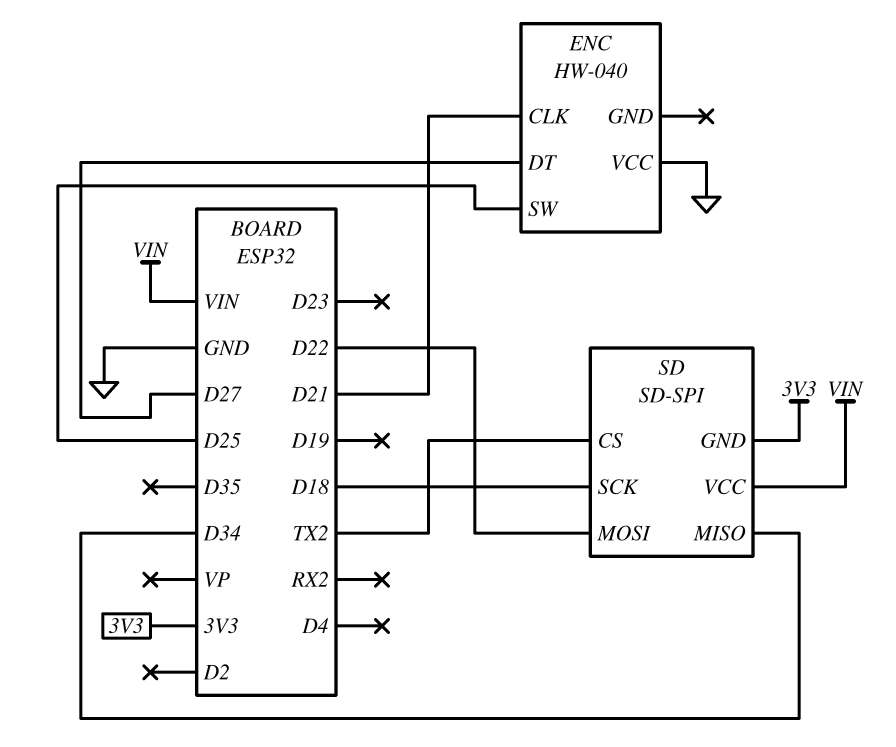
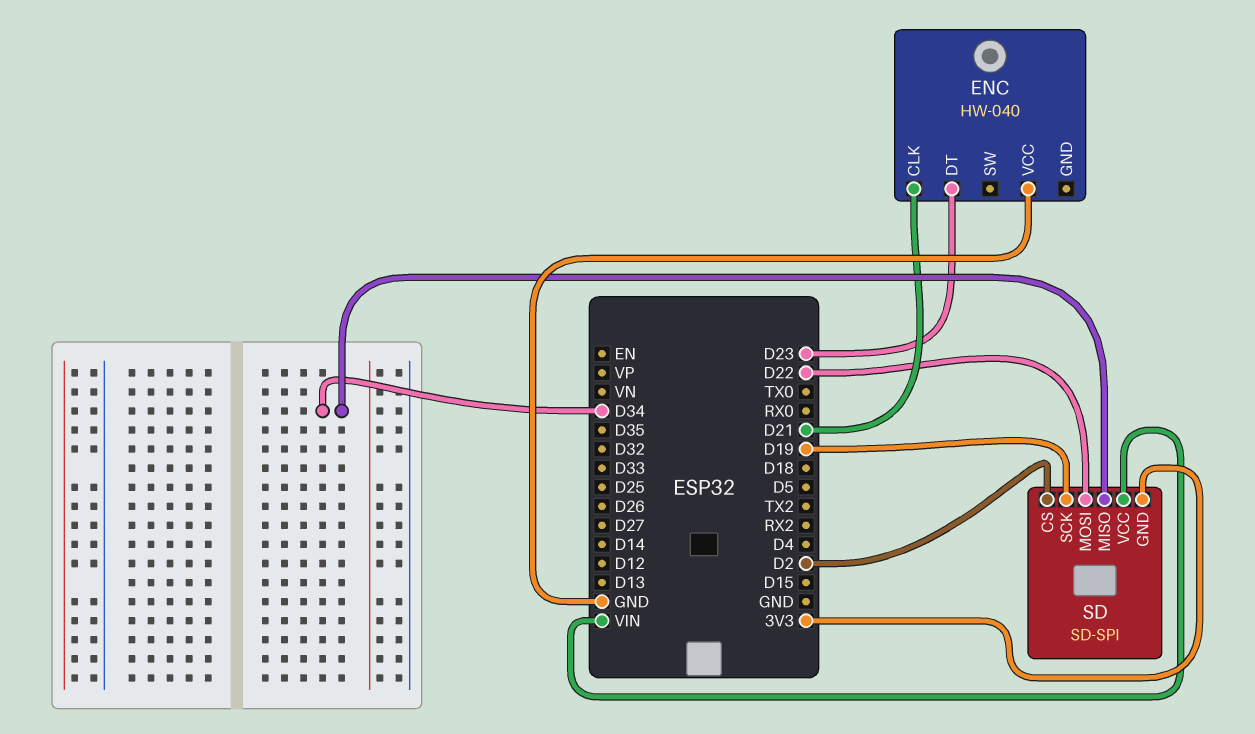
ENC pin DT: D27 -> D23
ENC pin SW: D25 -> none
SD pin CS: TX2 -> D2
SD pin SCK: D18 -> D19

